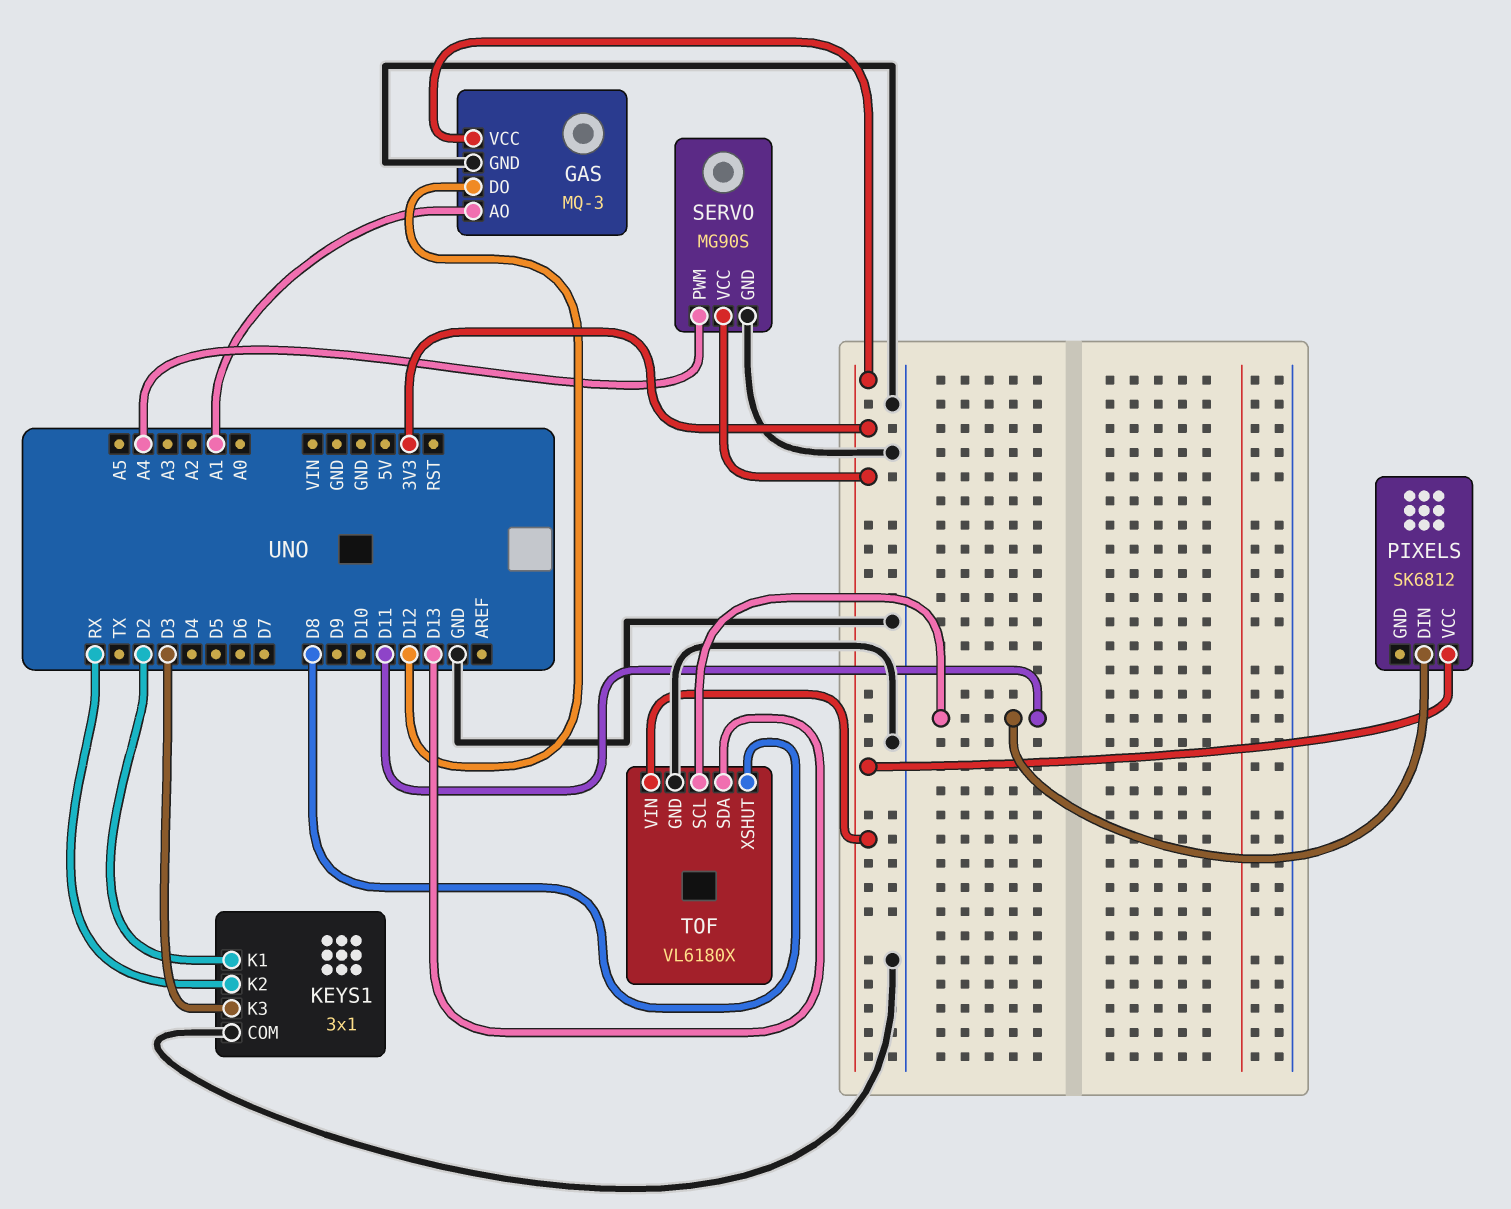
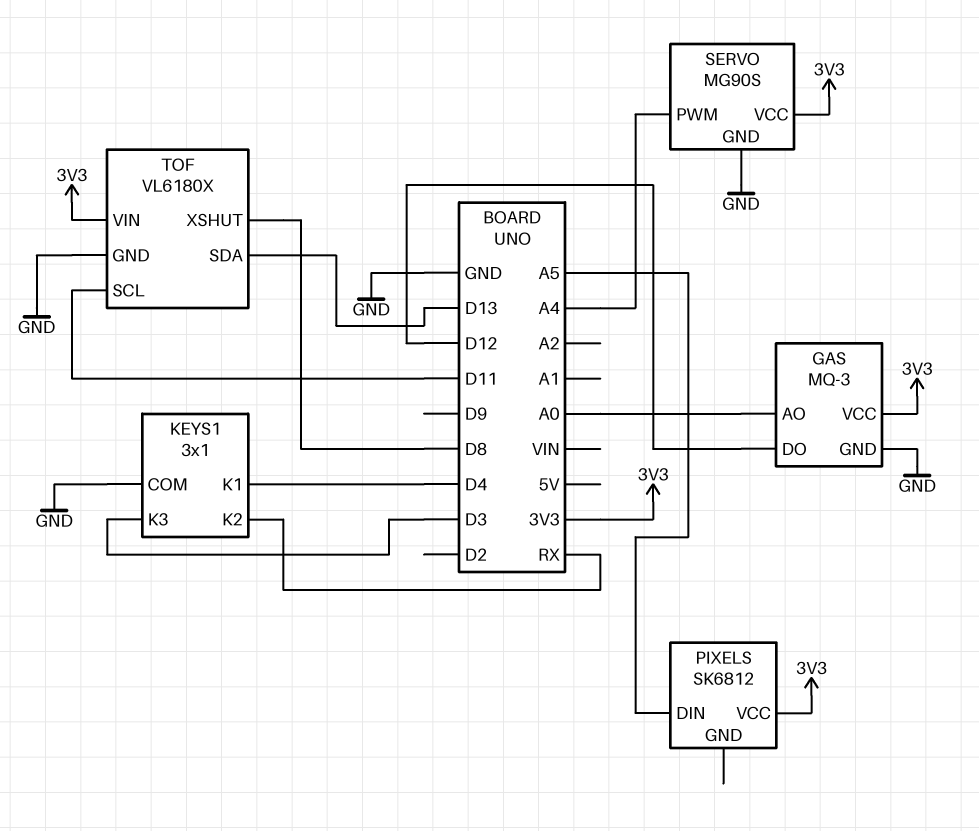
GAS pin AO: A1 -> A0
KEYS1 pin K1: D2 -> D4
PIXELS pin DIN: D11 -> A5

